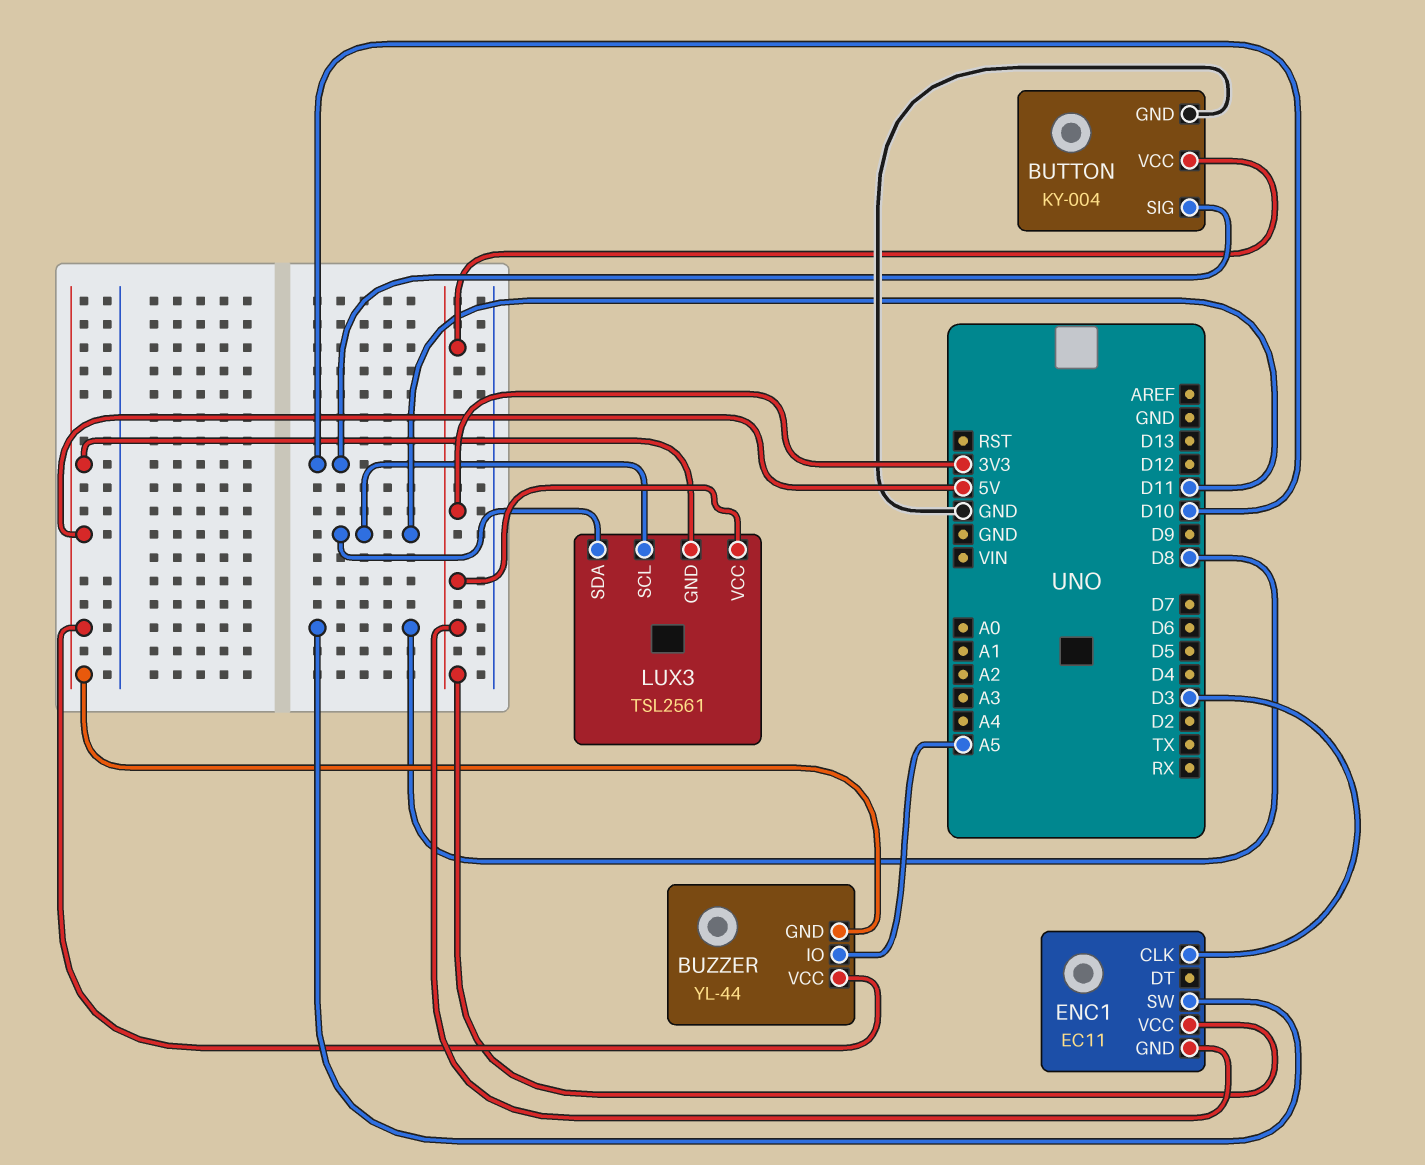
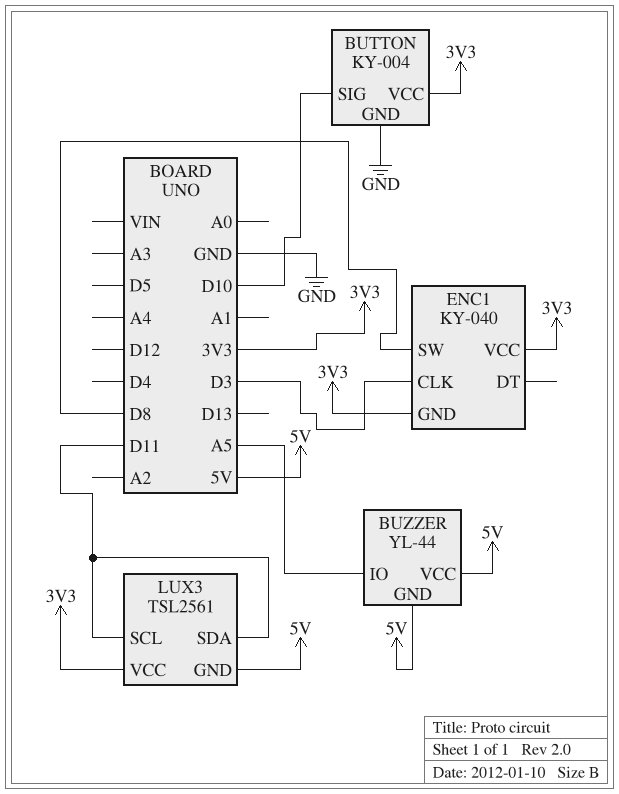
ENC1: EC11 -> KY-040

